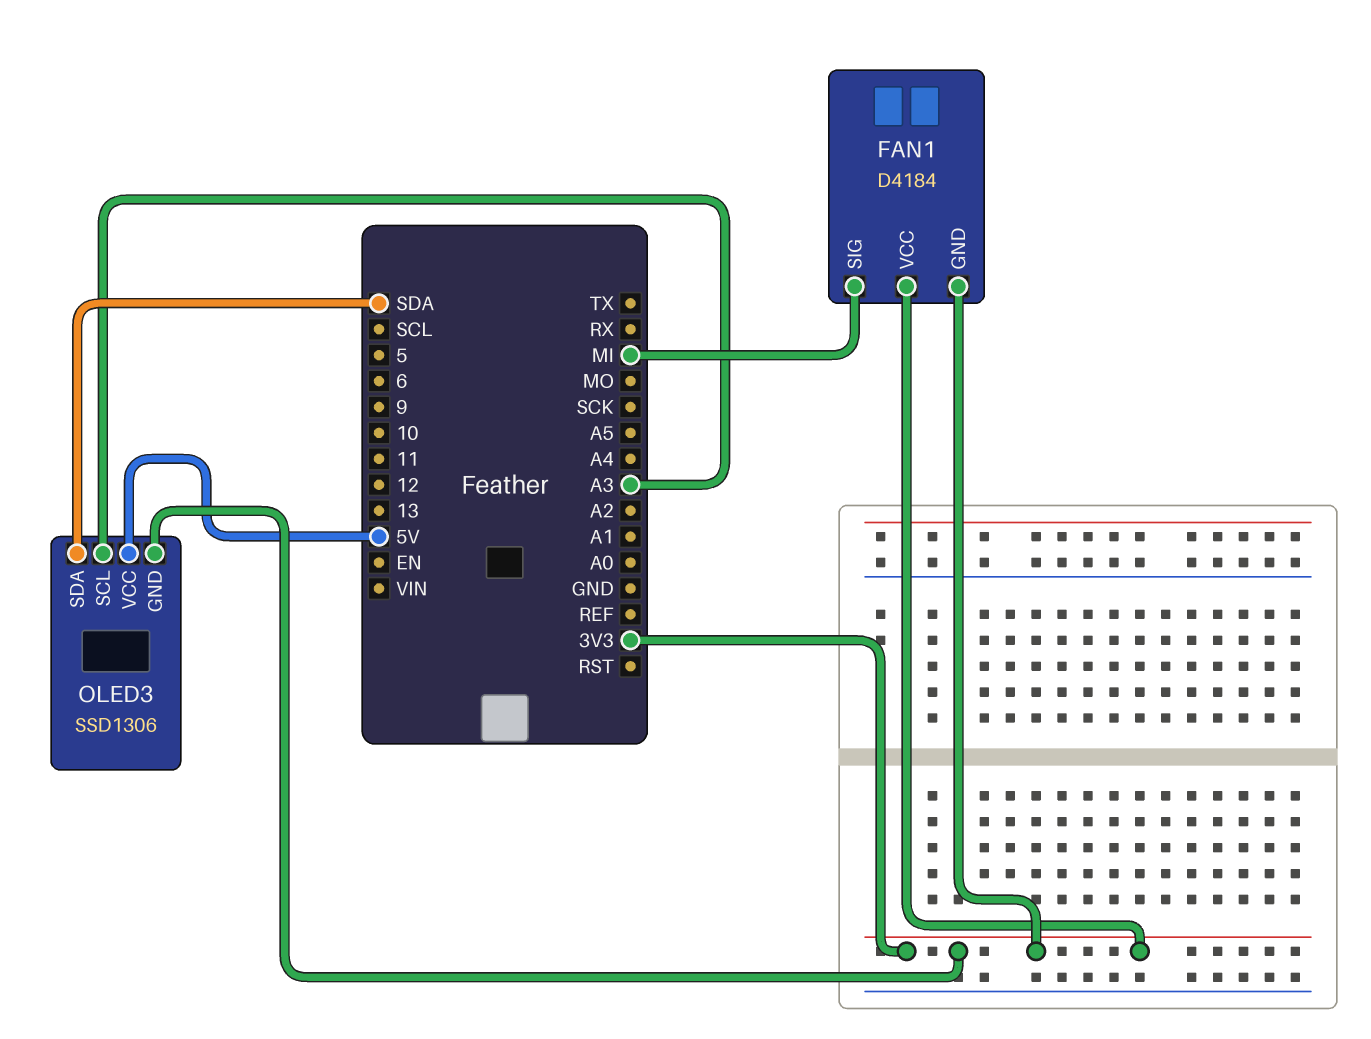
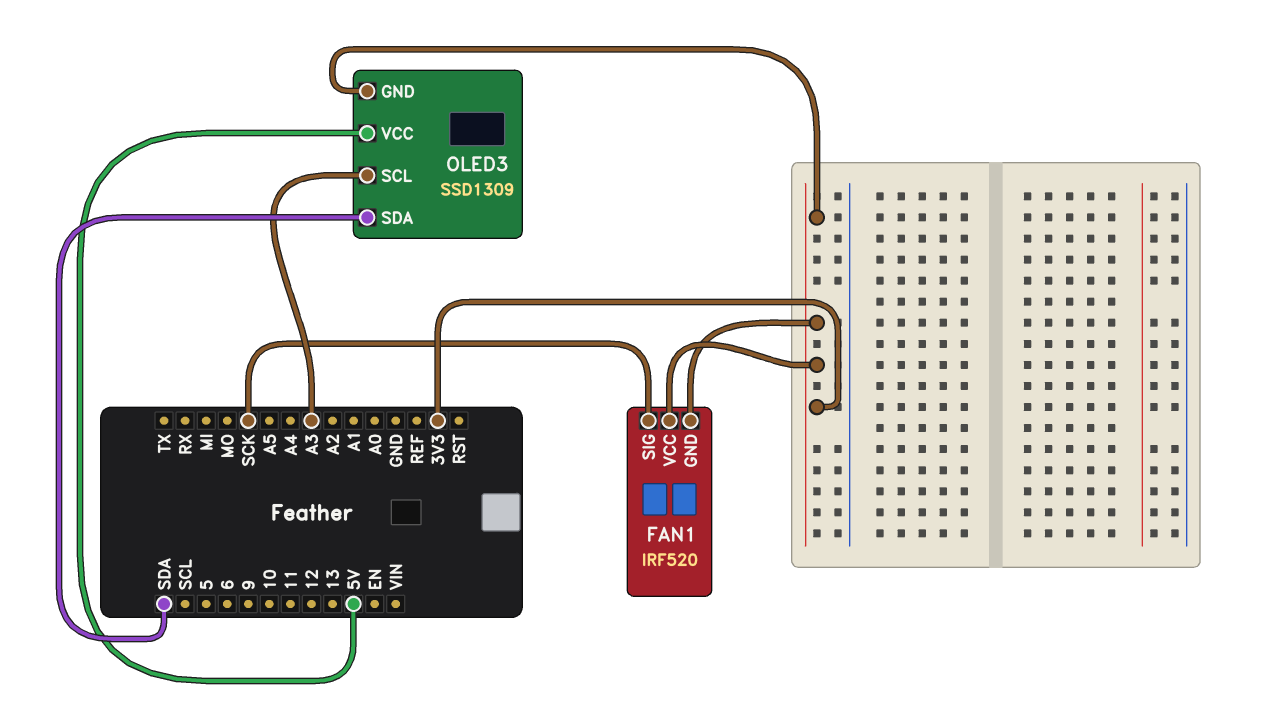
FAN1: D4184 -> IRF520
FAN1 pin SIG: MI -> SCK
OLED3: SSD1306 -> SSD1309

